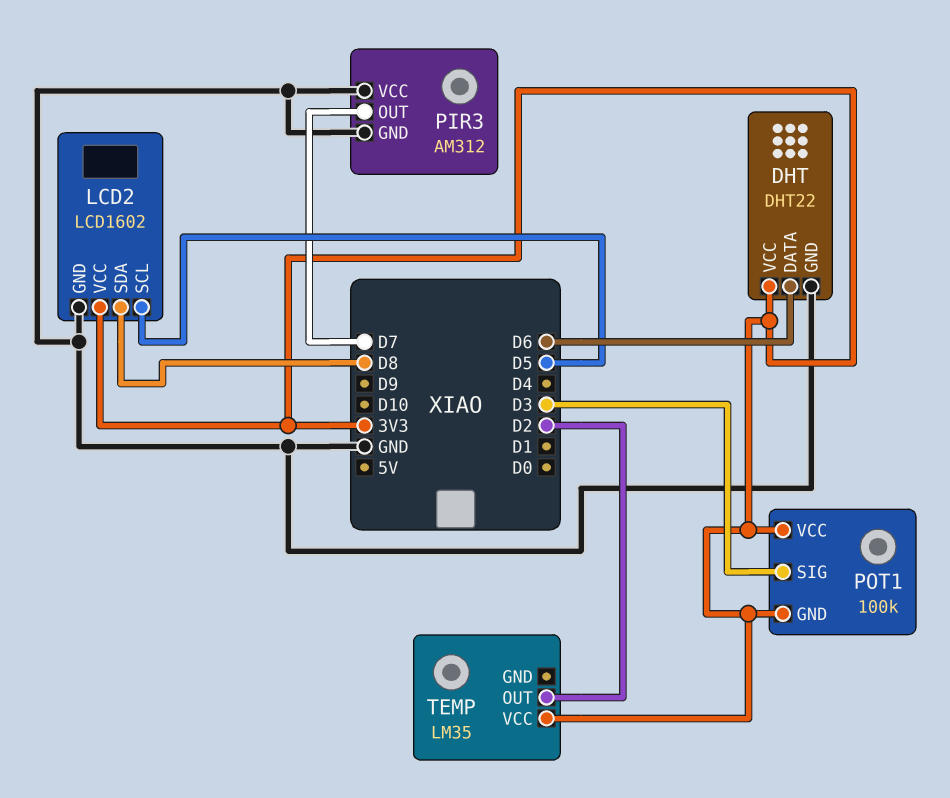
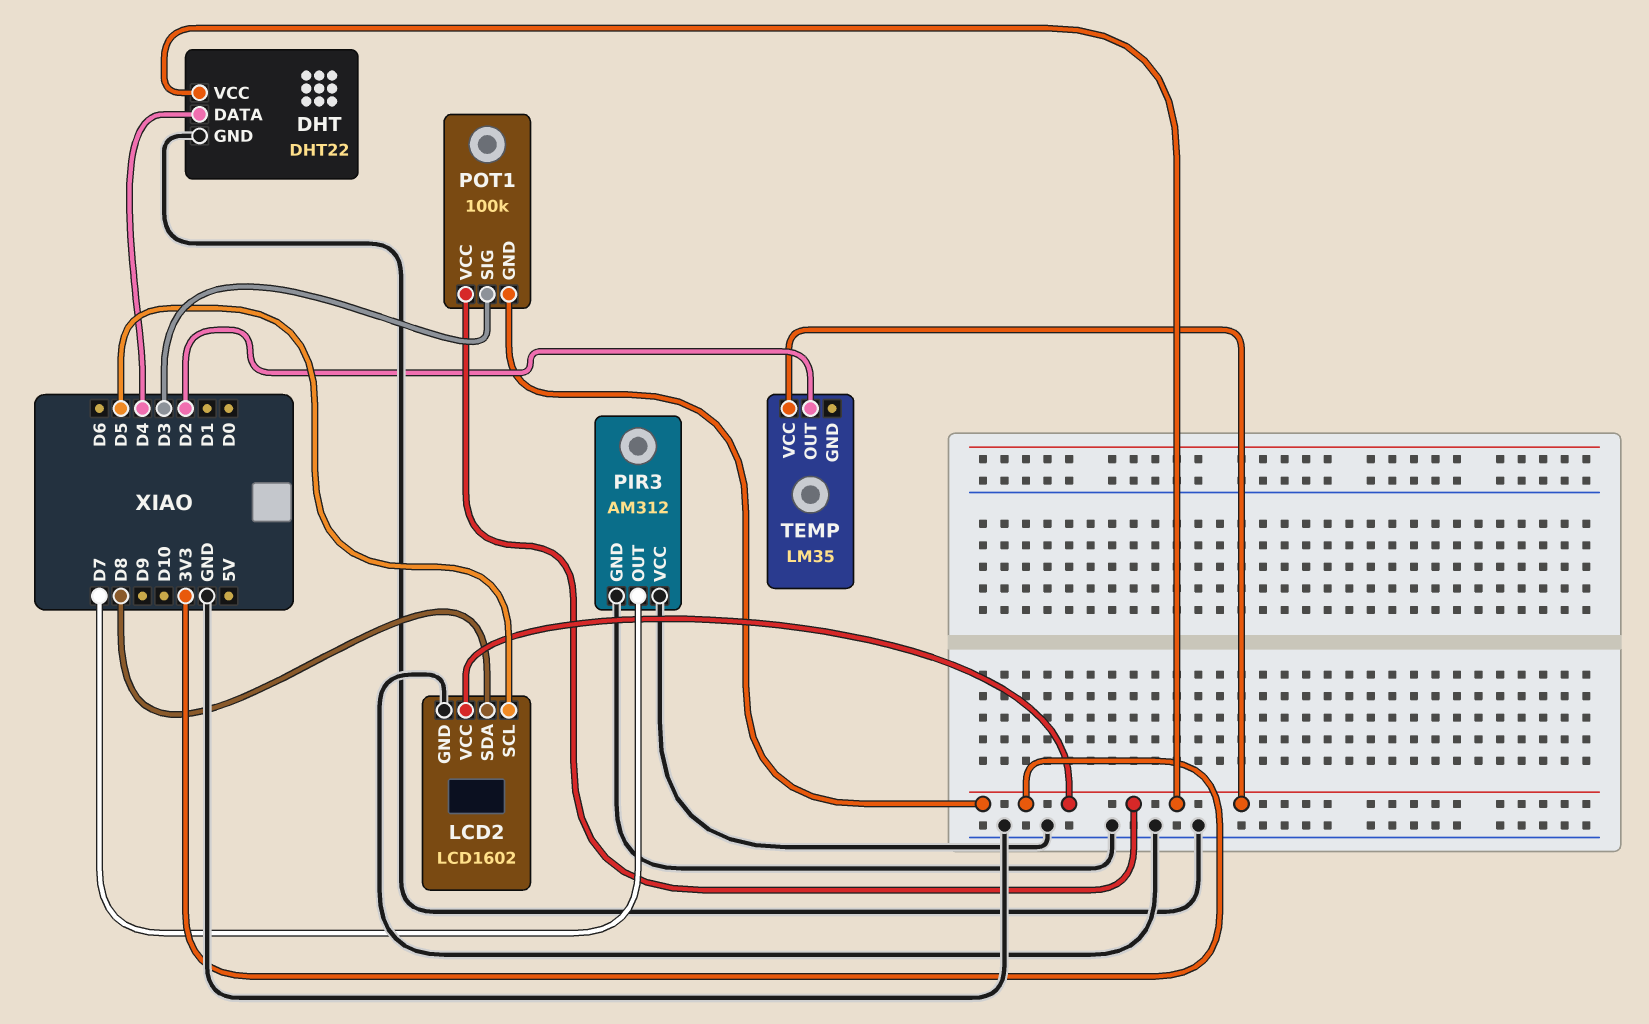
DHT pin DATA: D6 -> D4

